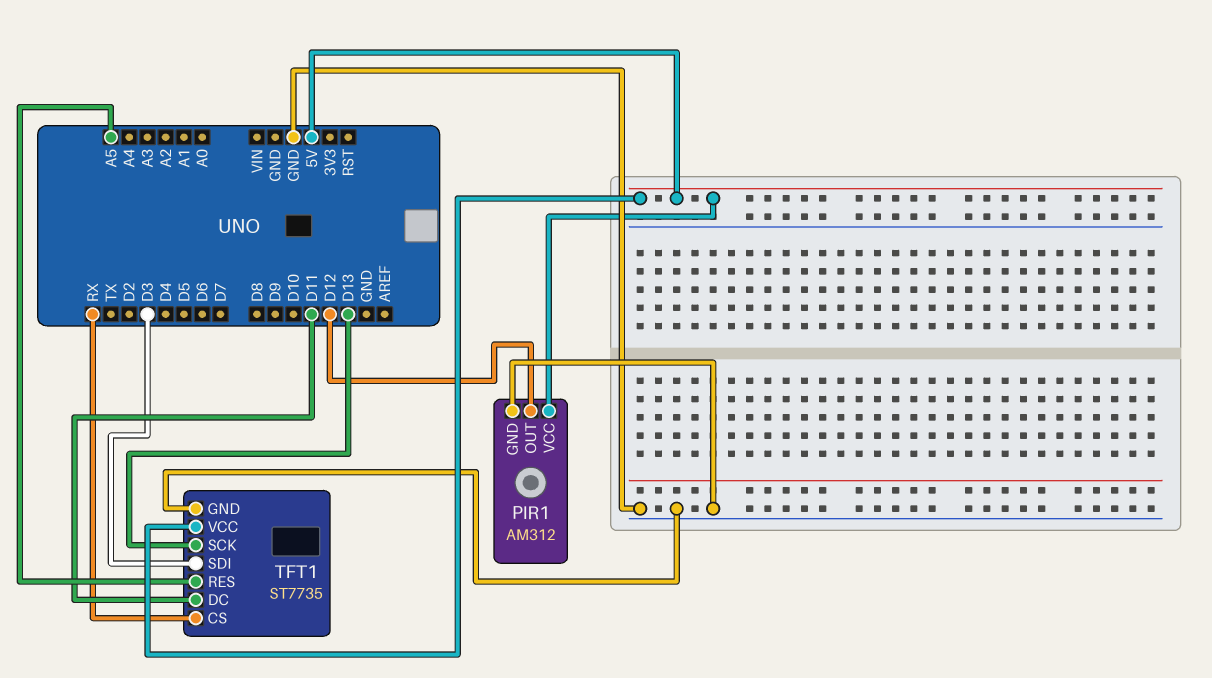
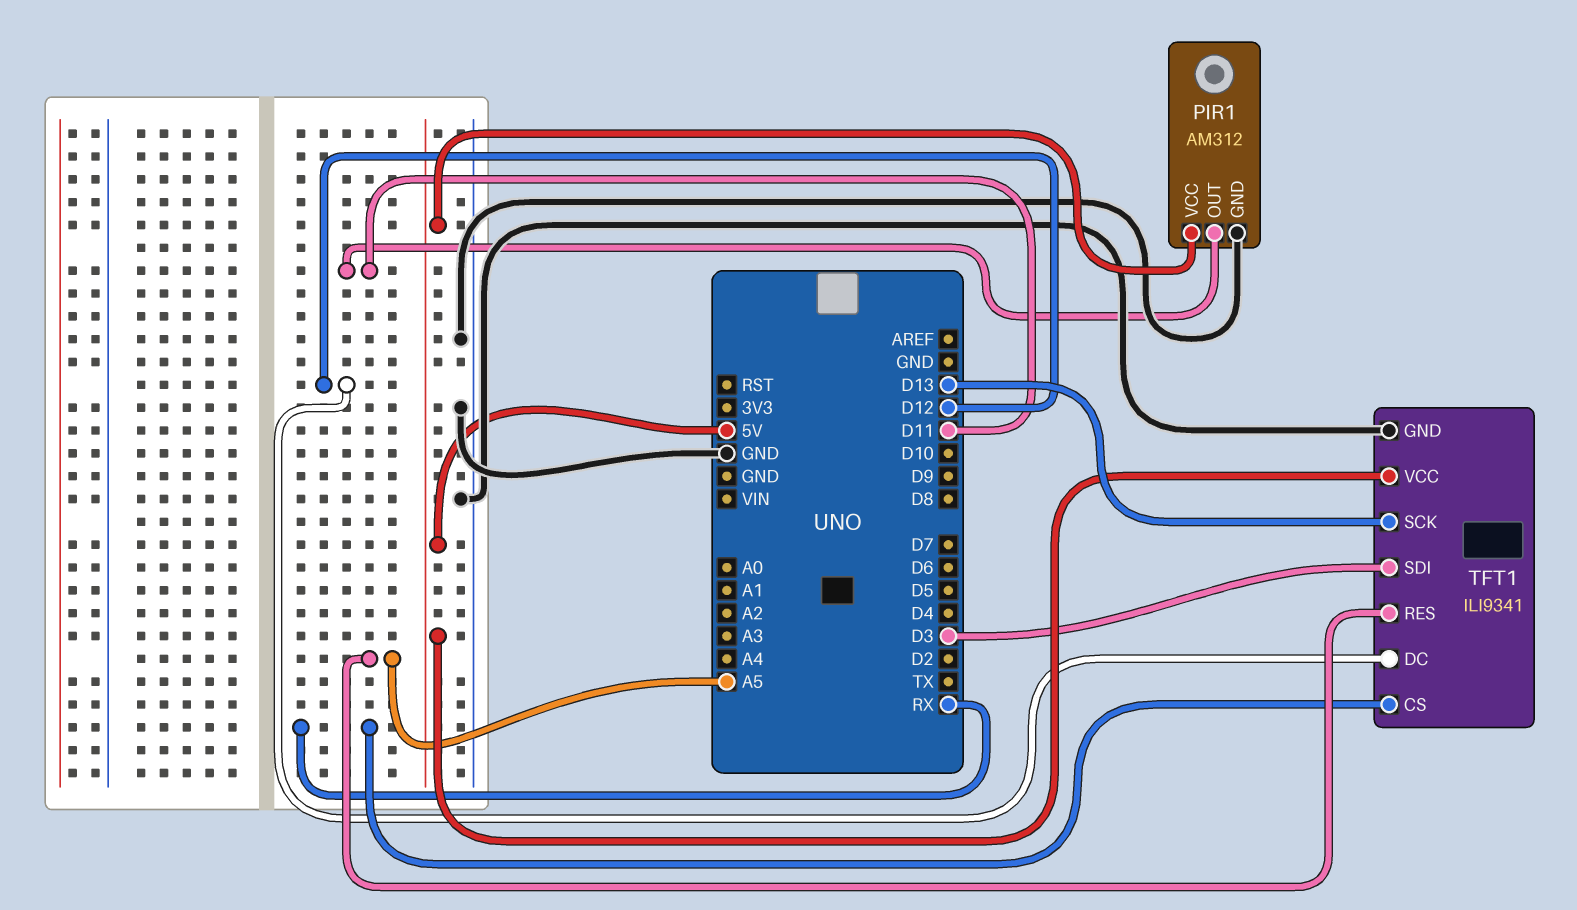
PIR1 pin OUT: D12 -> D11
TFT1: ST7735 -> ILI9341
TFT1 pin DC: D11 -> D12

